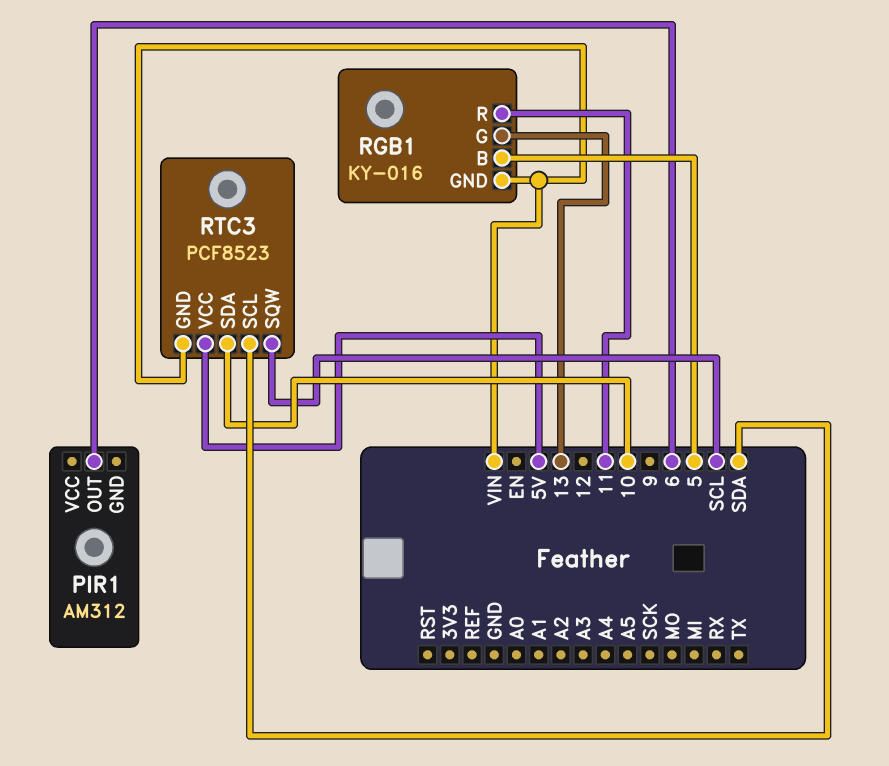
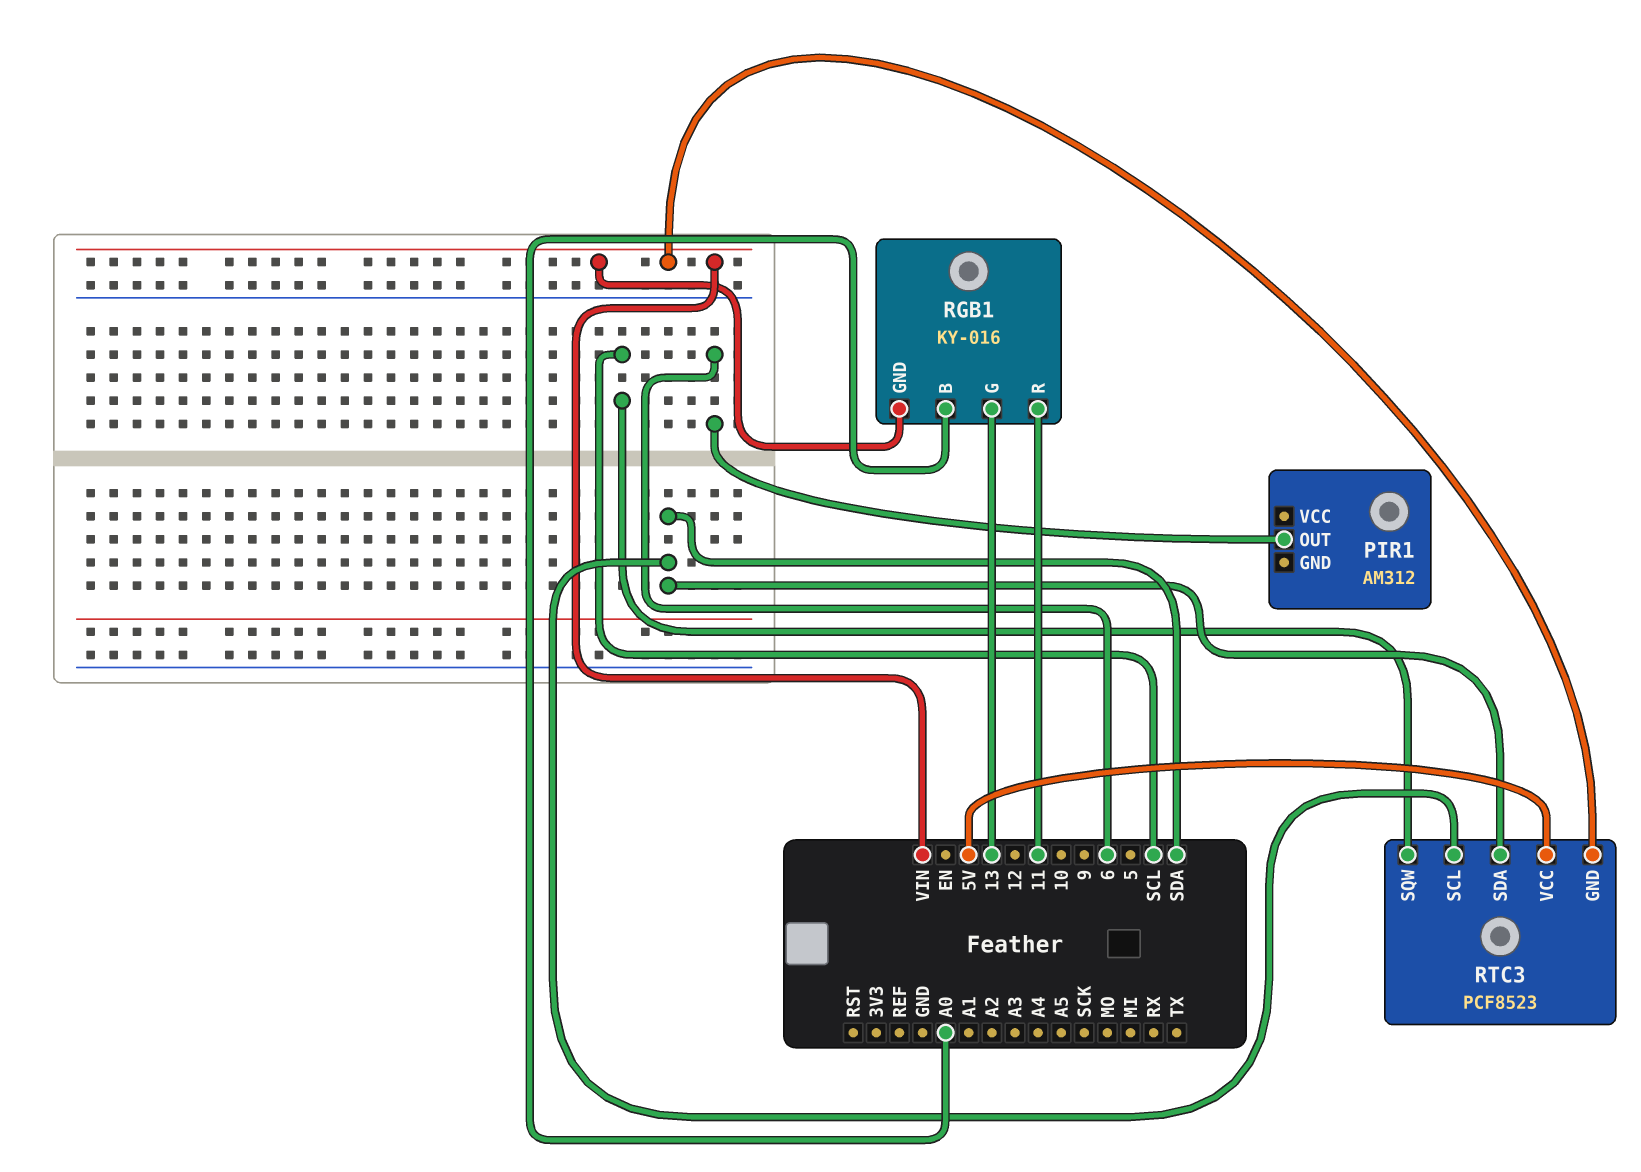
RGB1 pin B: 5 -> A0
RTC3 pin SDA: 10 -> SDA

